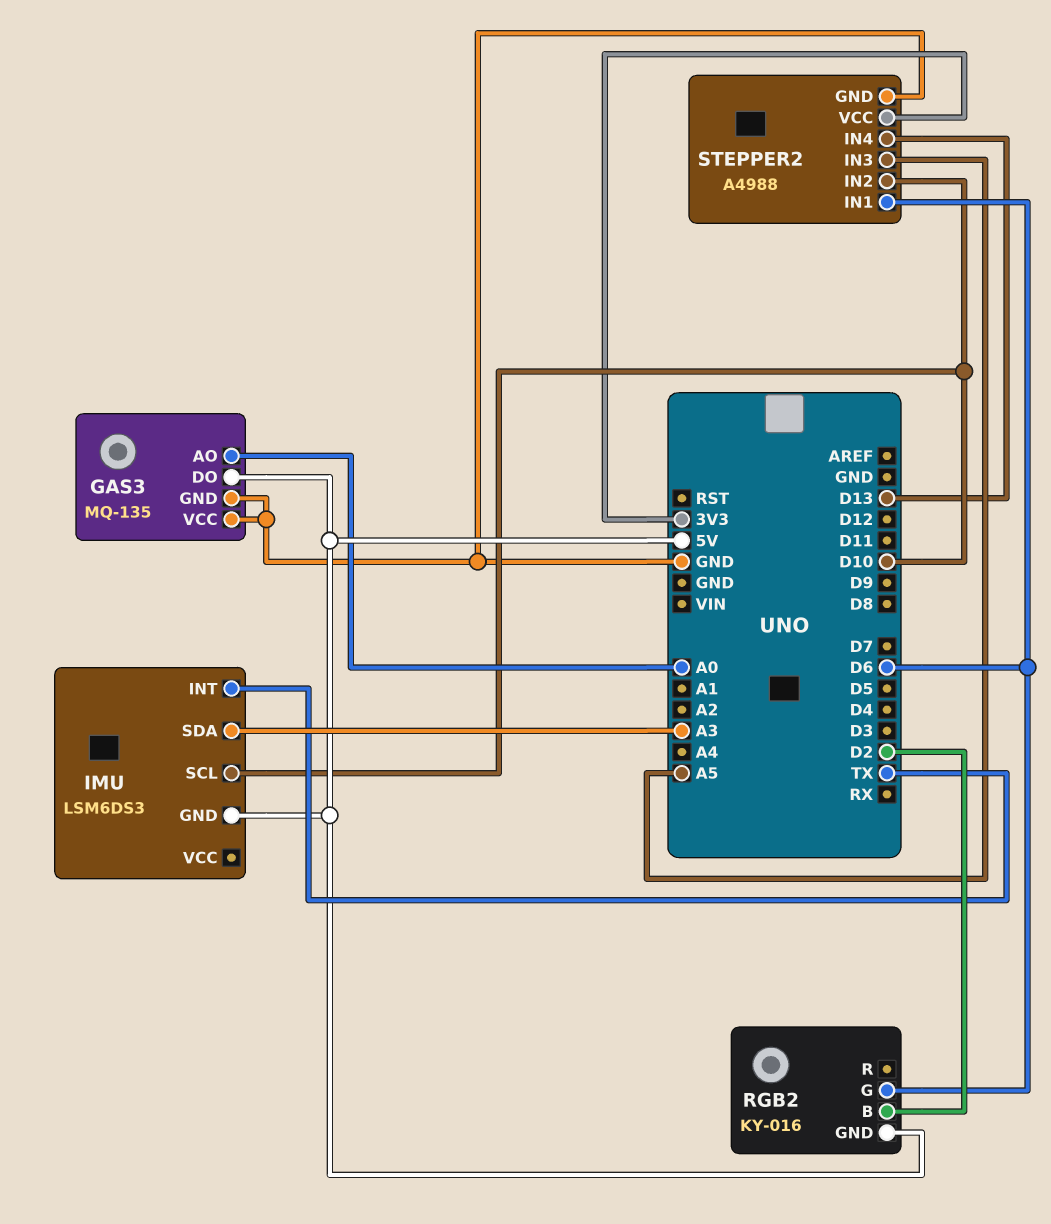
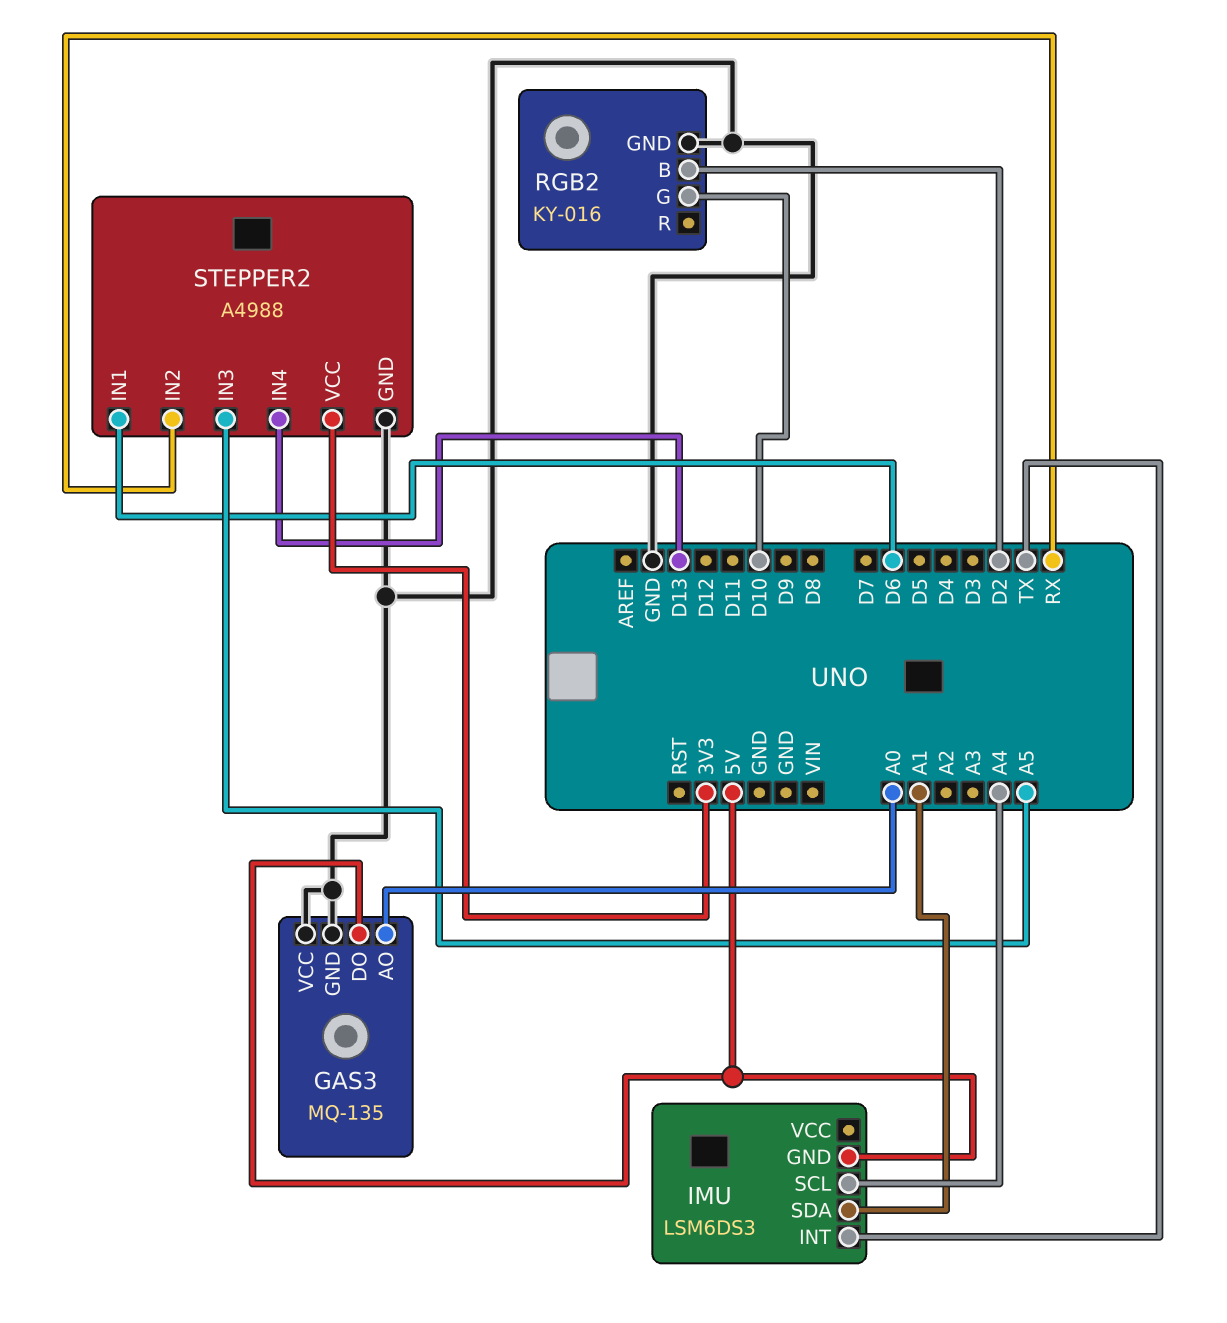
IMU pin SCL: D10 -> A4
IMU pin SDA: A3 -> A1
RGB2 pin G: D6 -> D10
RGB2 pin GND: 5V -> GND
STEPPER2 pin IN2: D10 -> RX

